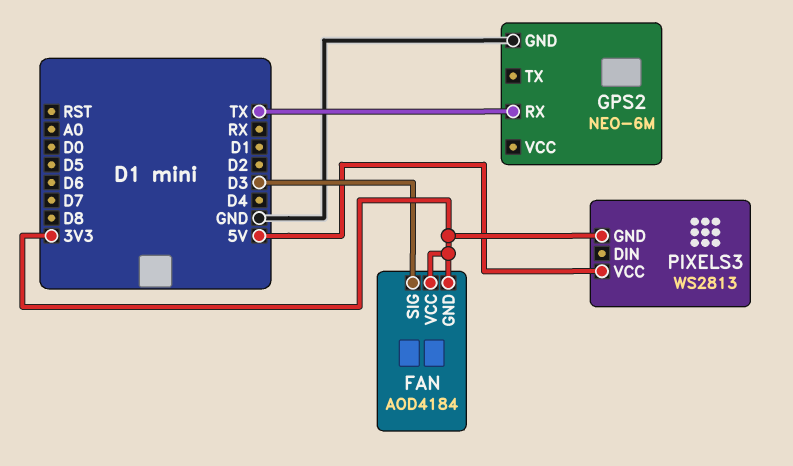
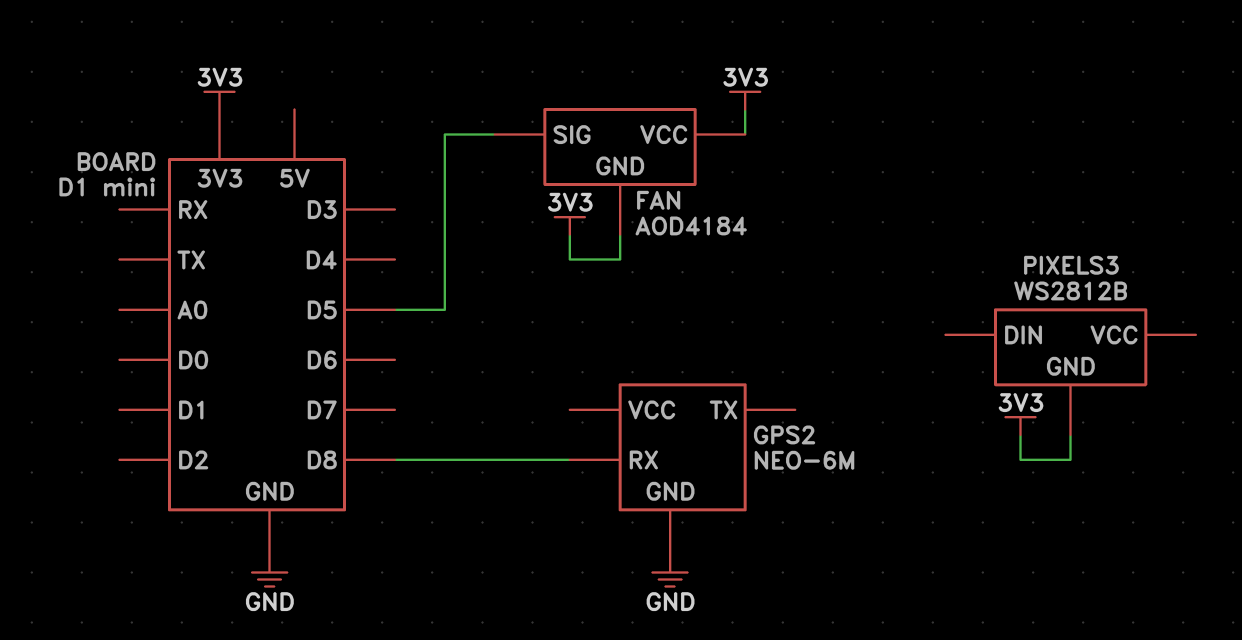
FAN pin SIG: D3 -> D5
GPS2 pin RX: TX -> D8
PIXELS3: WS2813 -> WS2812B
PIXELS3 pin VCC: 5V -> none

